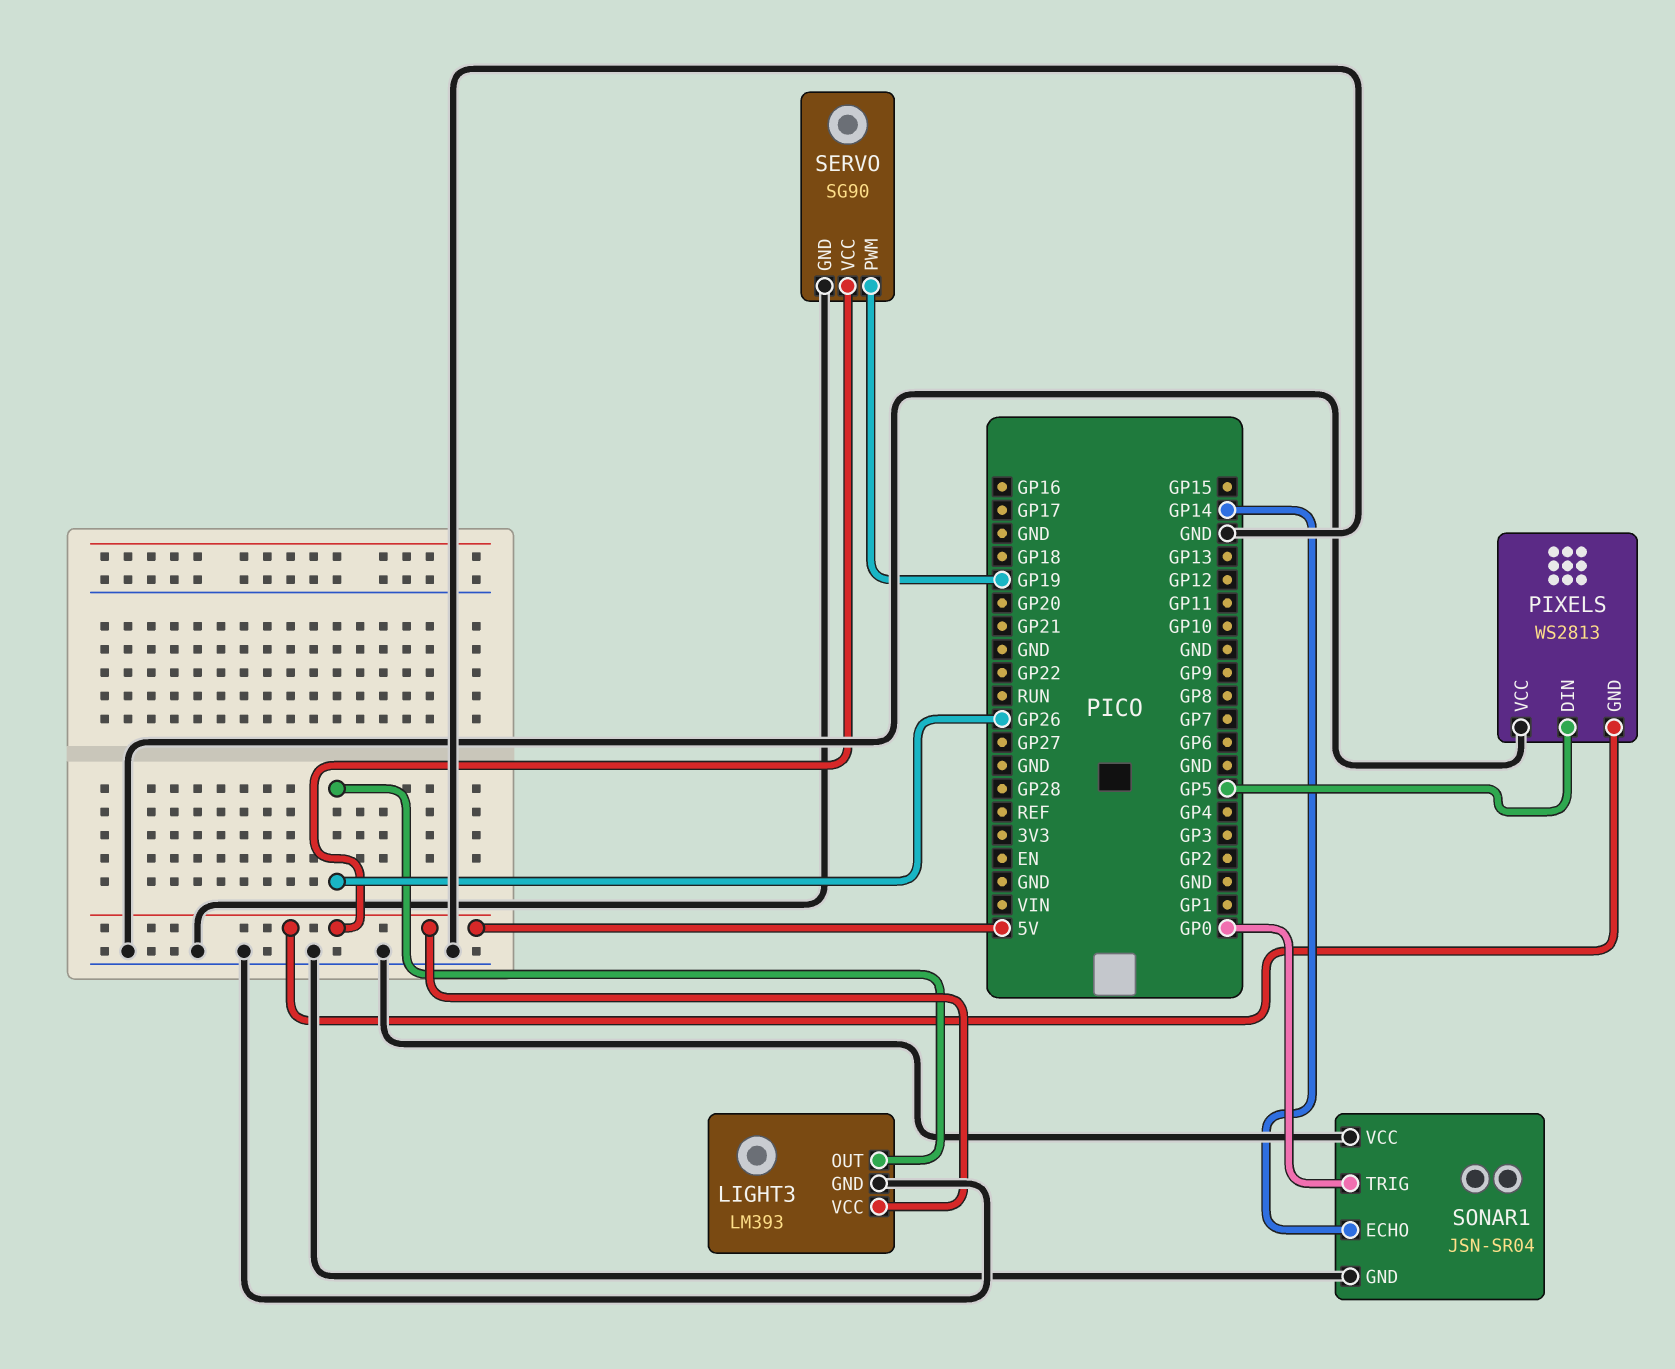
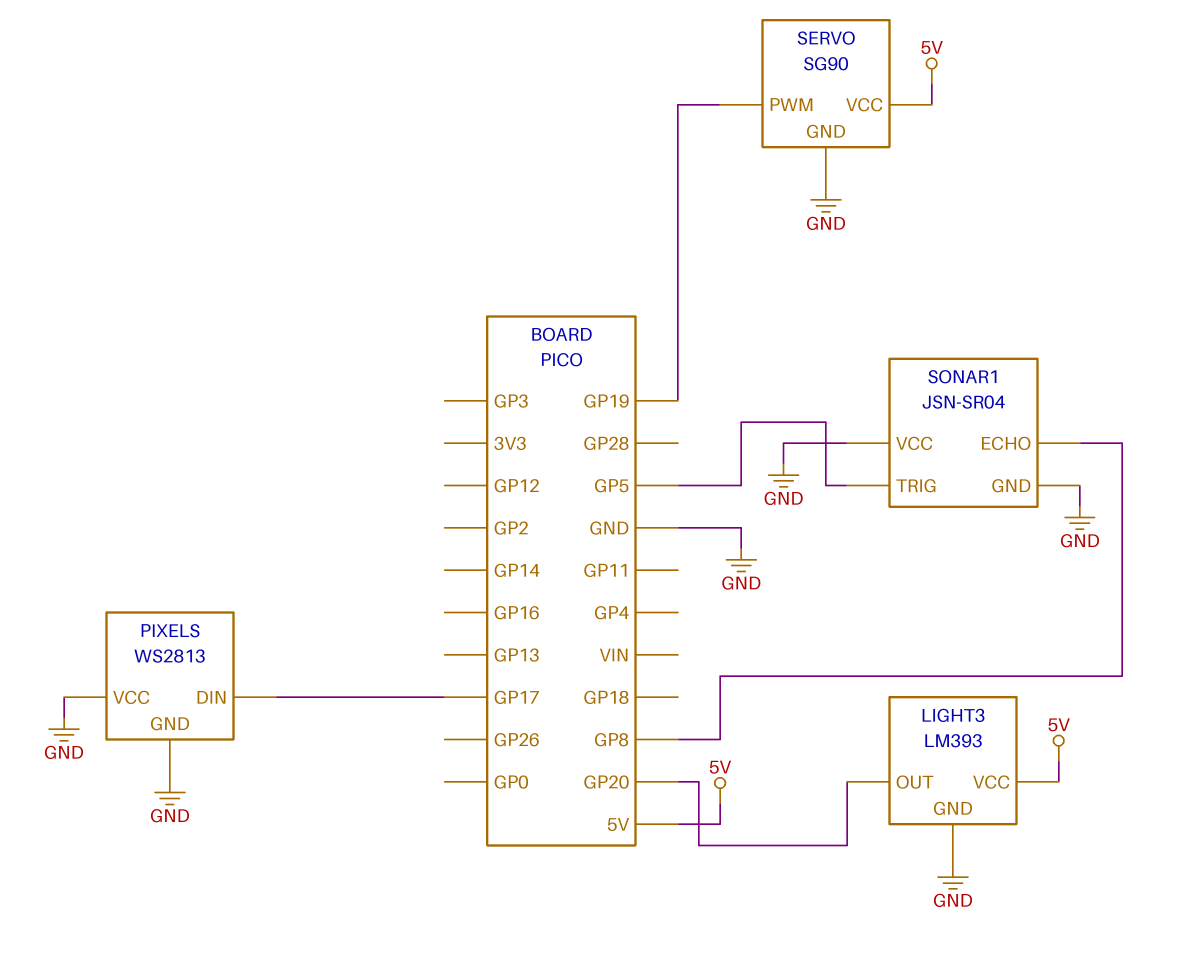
LIGHT3 pin OUT: GP26 -> GP20
PIXELS pin DIN: GP5 -> GP17
PIXELS pin GND: 5V -> GND
SONAR1 pin ECHO: GP14 -> GP8
SONAR1 pin TRIG: GP0 -> GP5

